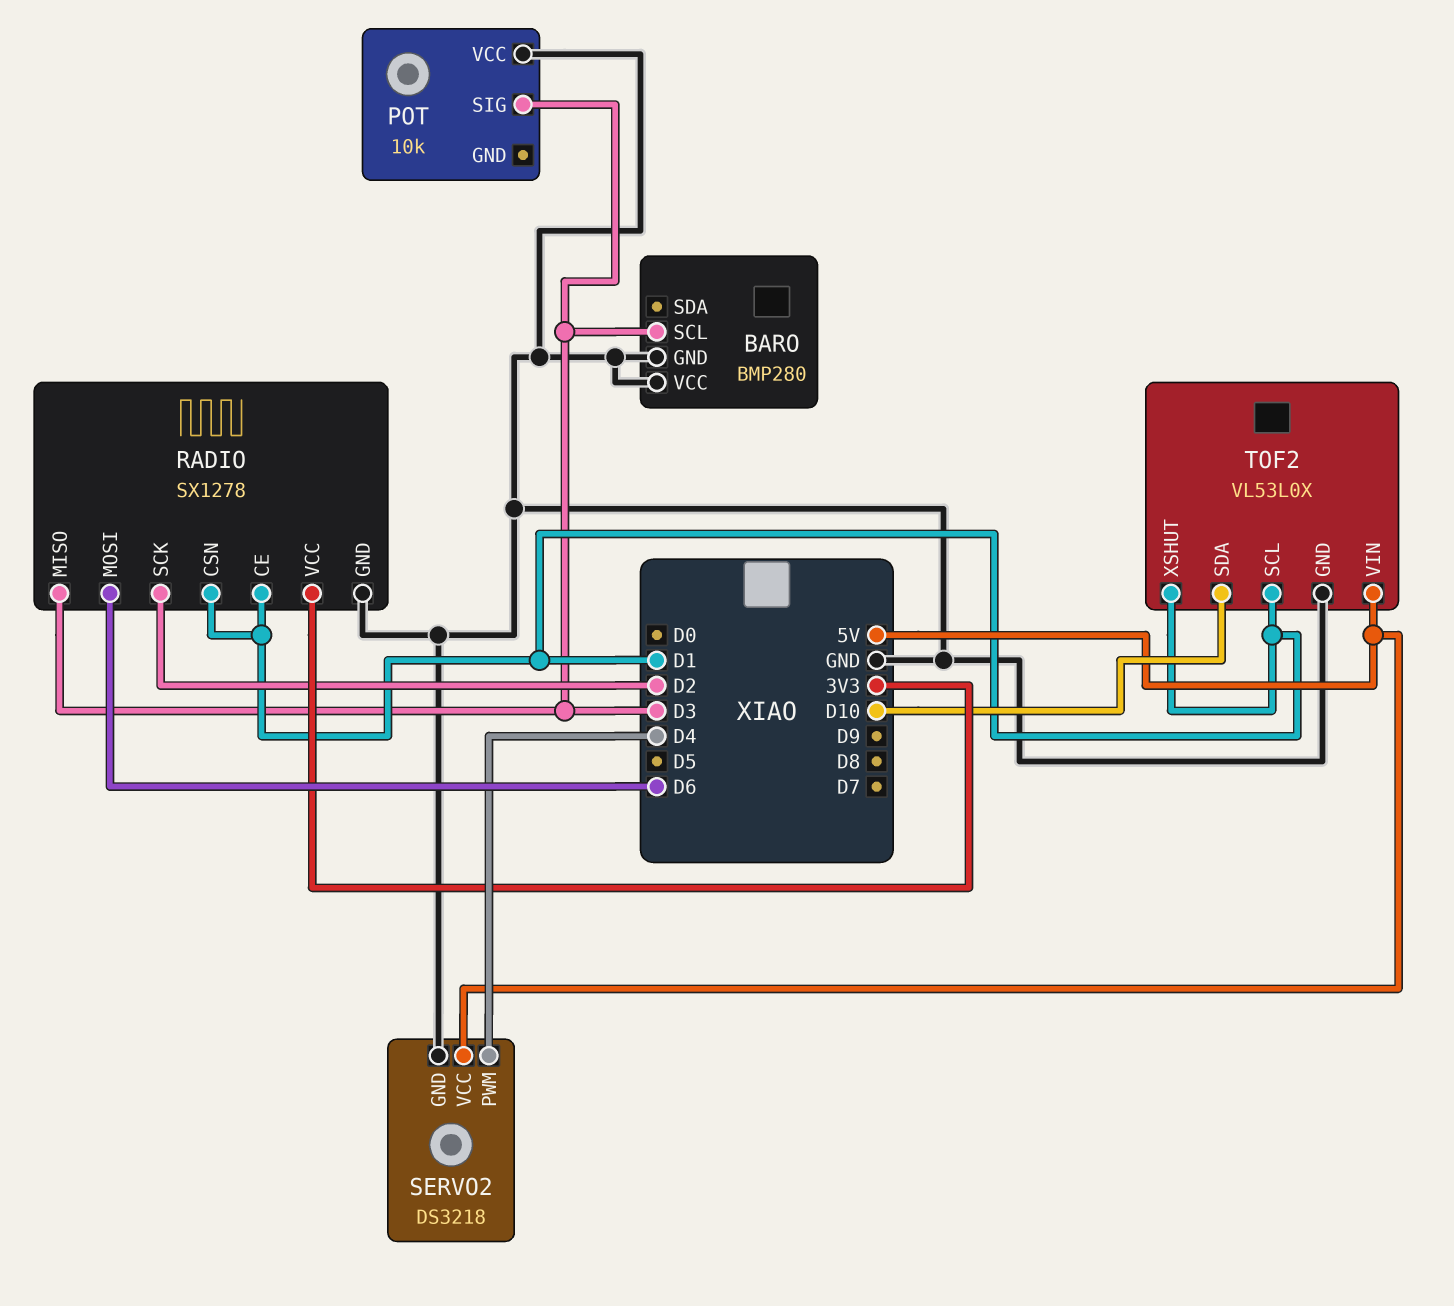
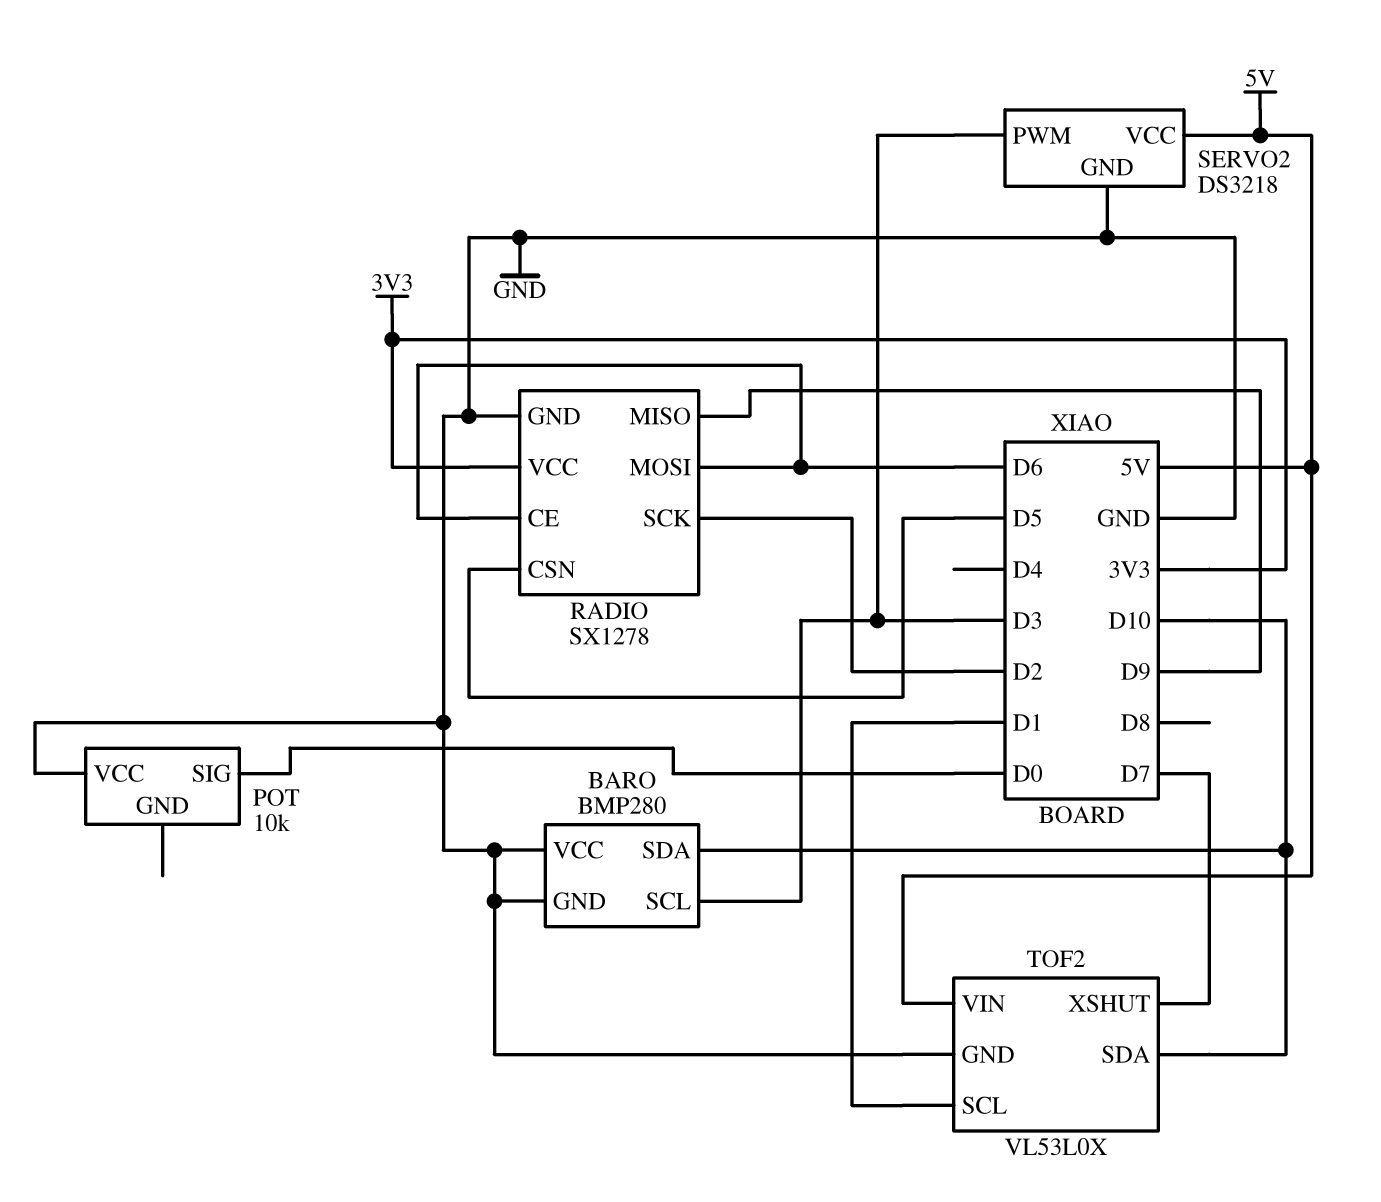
BARO pin SDA: none -> D10
POT pin SIG: D3 -> D0
RADIO pin CE: D1 -> D6
RADIO pin CSN: D1 -> D5
RADIO pin MISO: D3 -> D9
SERVO2 pin PWM: D4 -> D3
TOF2 pin XSHUT: D1 -> D7

